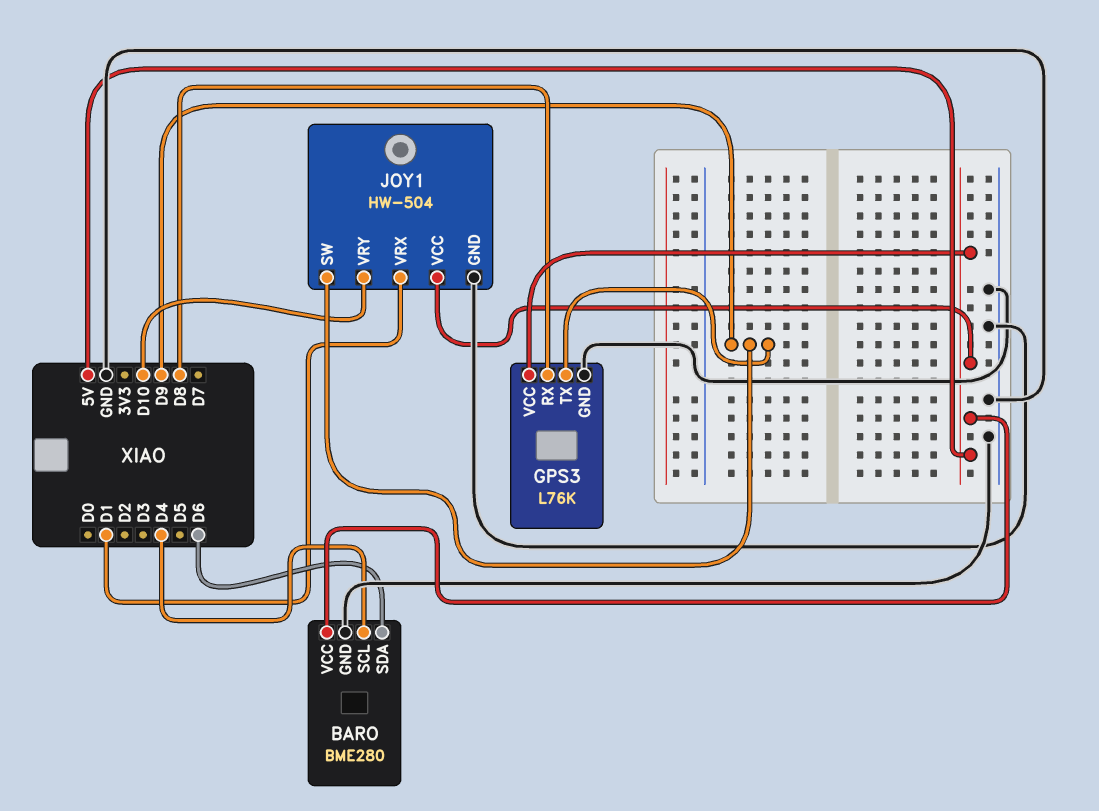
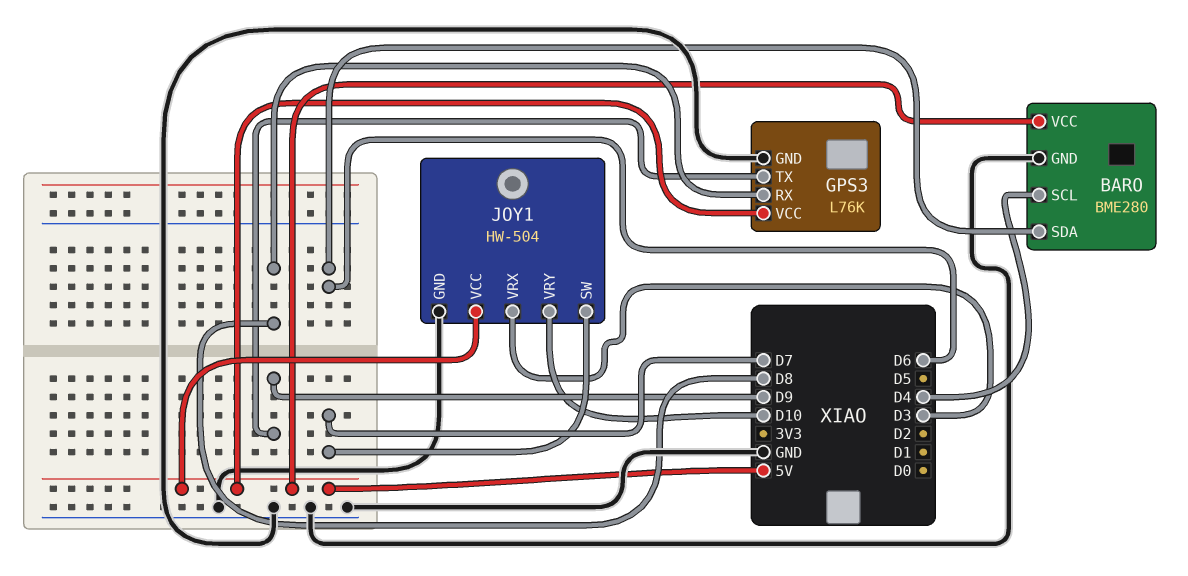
JOY1 pin SW: D9 -> D7
JOY1 pin VRX: D1 -> D3

